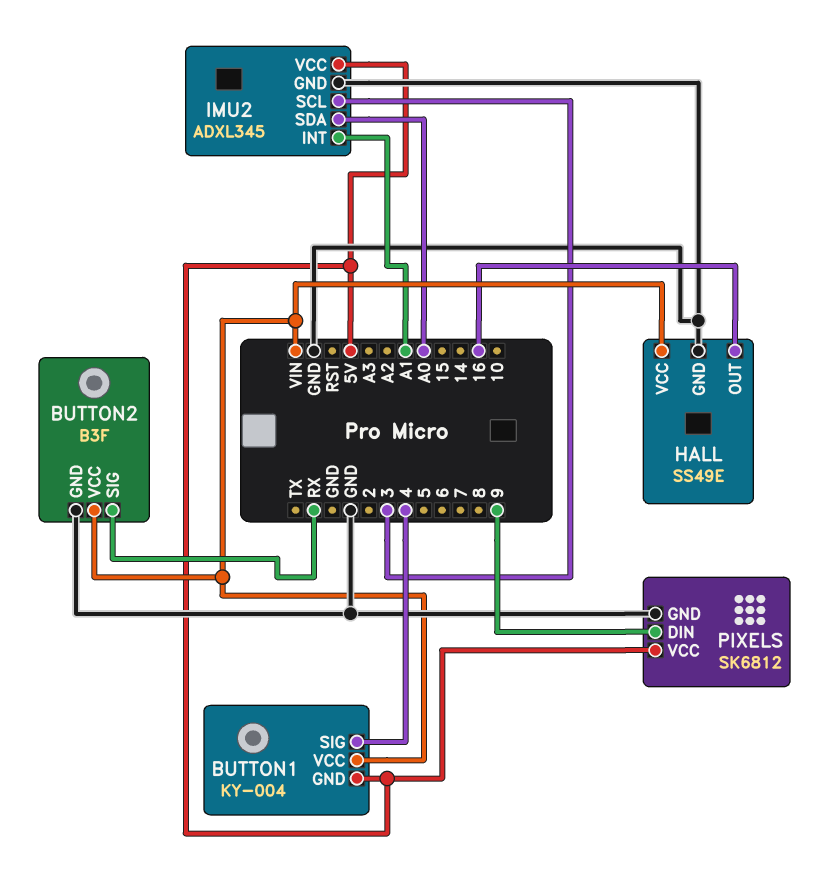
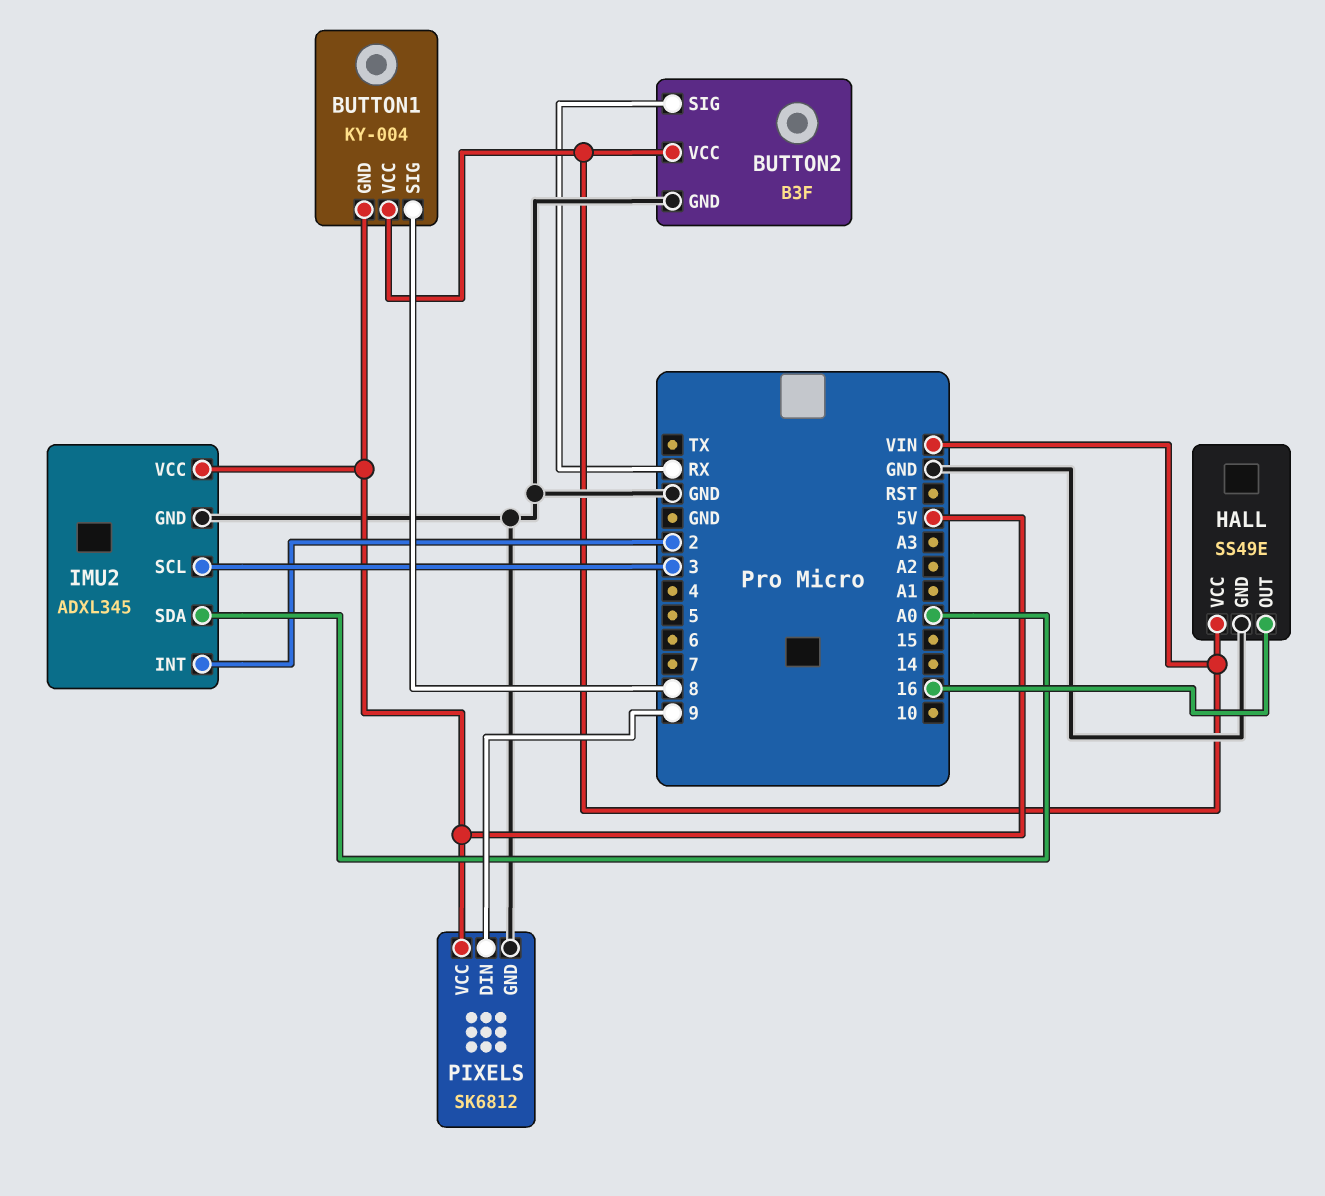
BUTTON1 pin SIG: 4 -> 8
IMU2 pin INT: A1 -> 2

